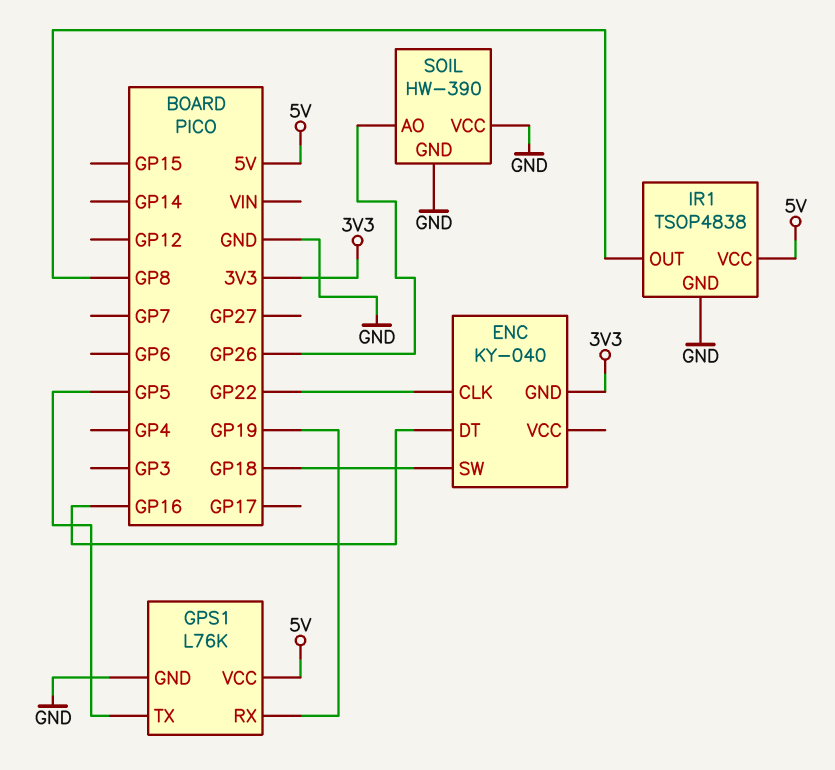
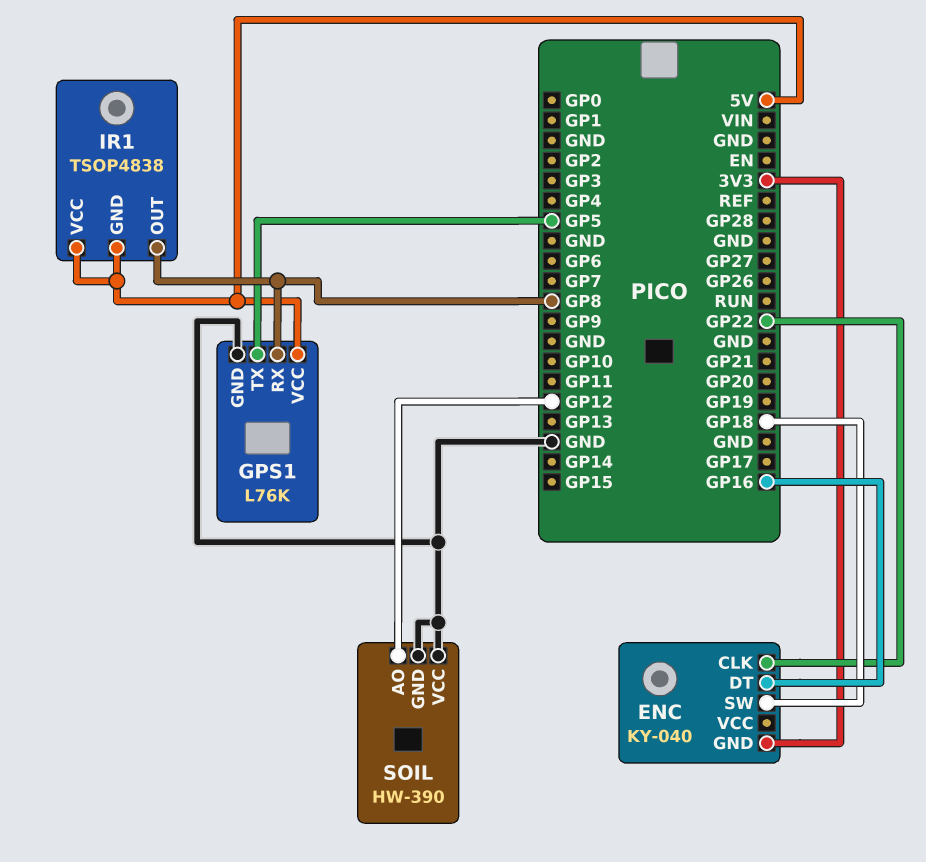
GPS1 pin RX: GP19 -> GP8
IR1 pin GND: GND -> 5V
SOIL pin AO: GP26 -> GP12

